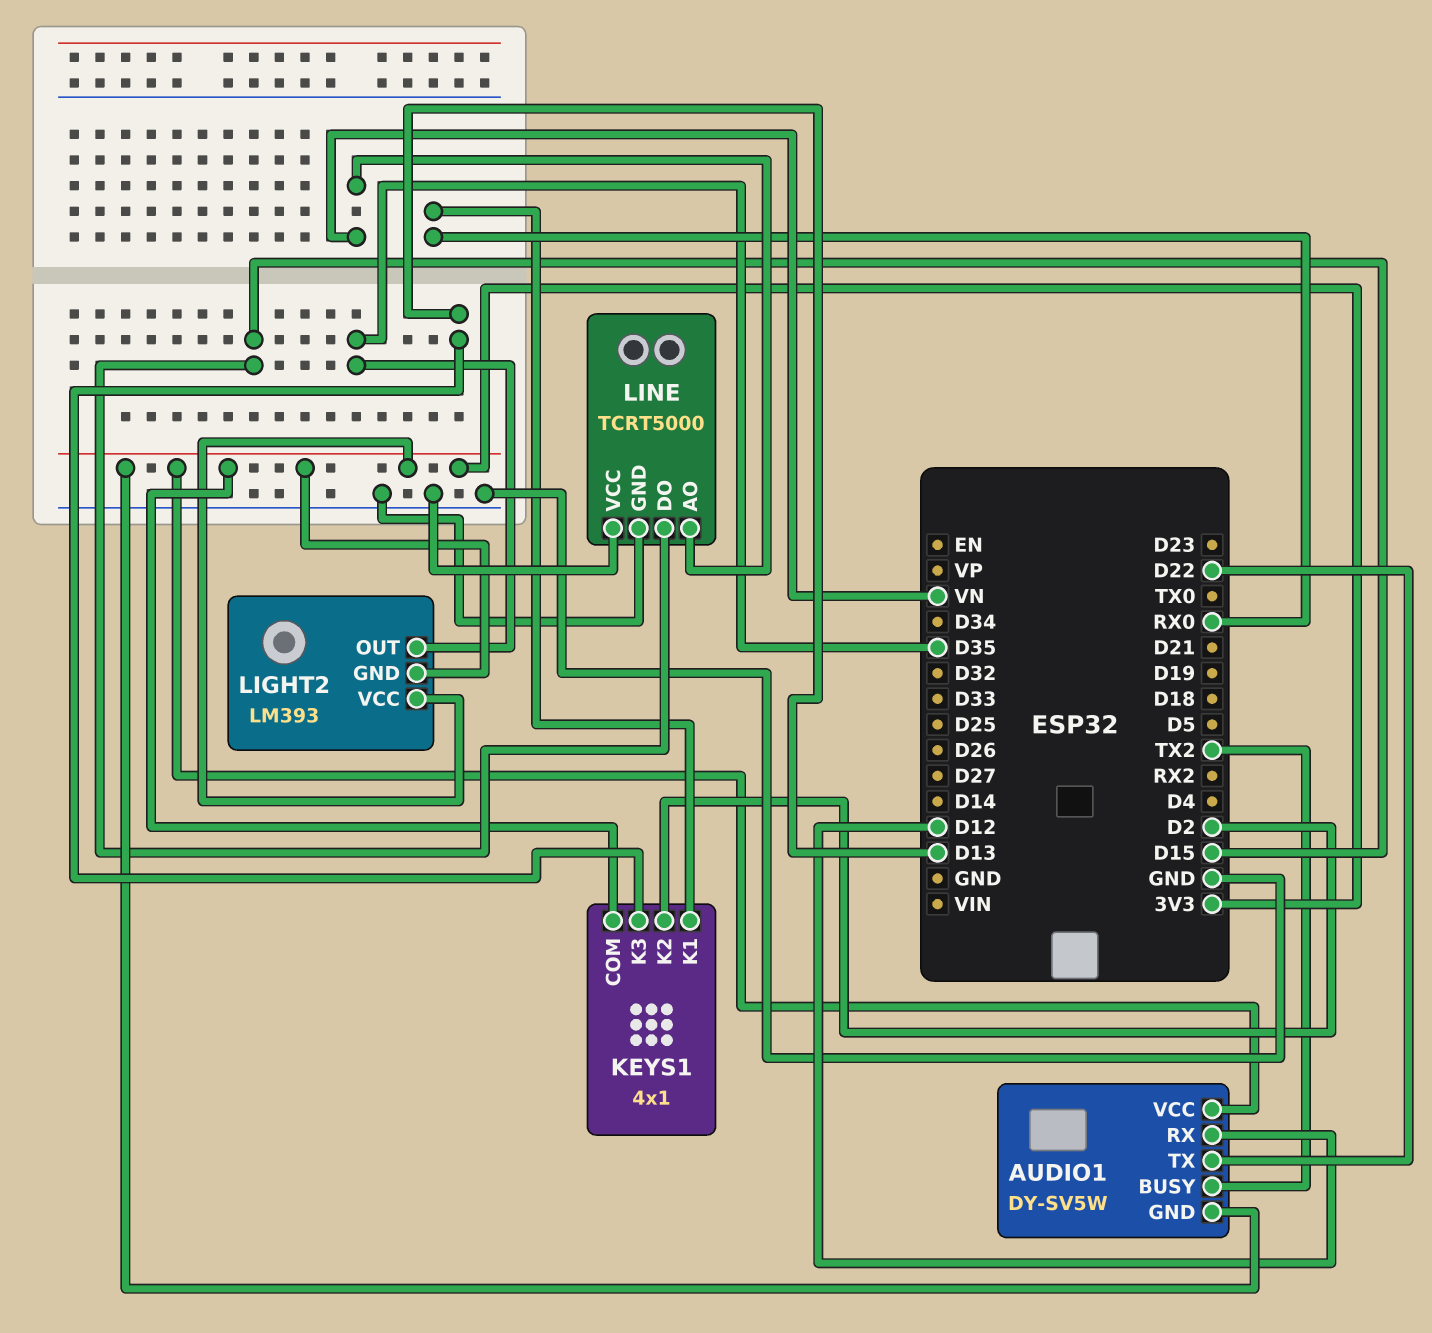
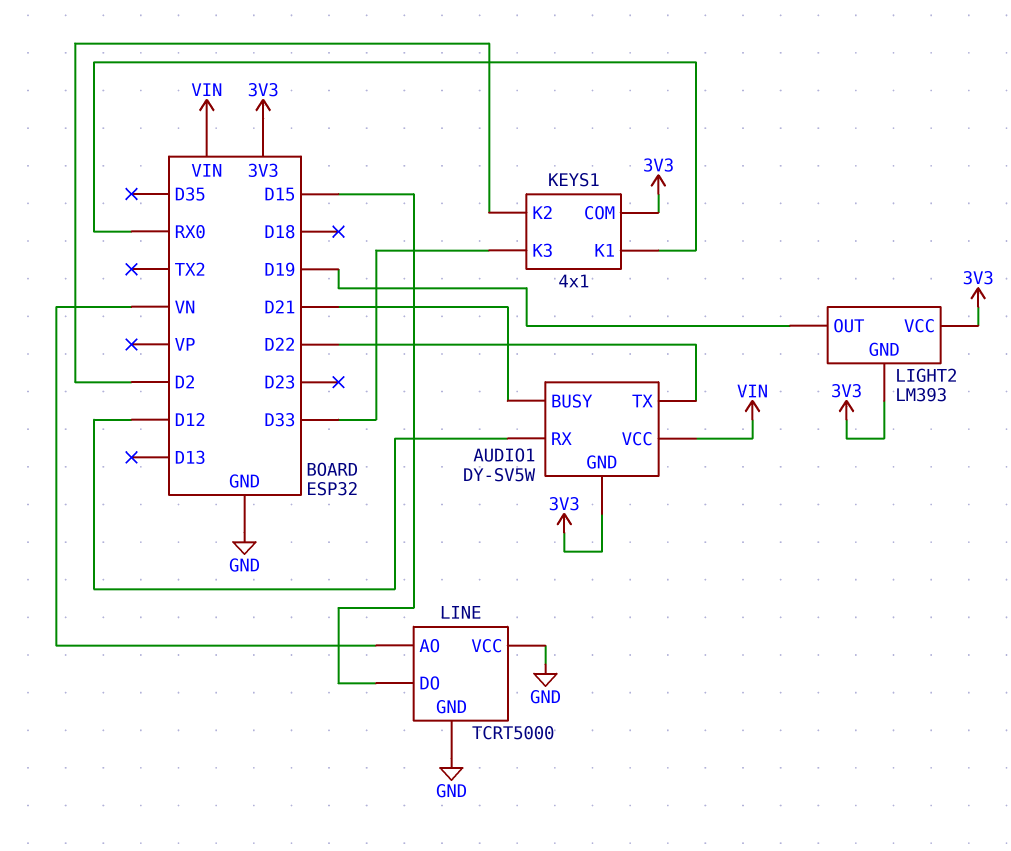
AUDIO1 pin BUSY: TX2 -> D21
AUDIO1 pin VCC: 3V3 -> VIN
KEYS1 pin K3: D13 -> D33
LIGHT2 pin OUT: D35 -> D19

